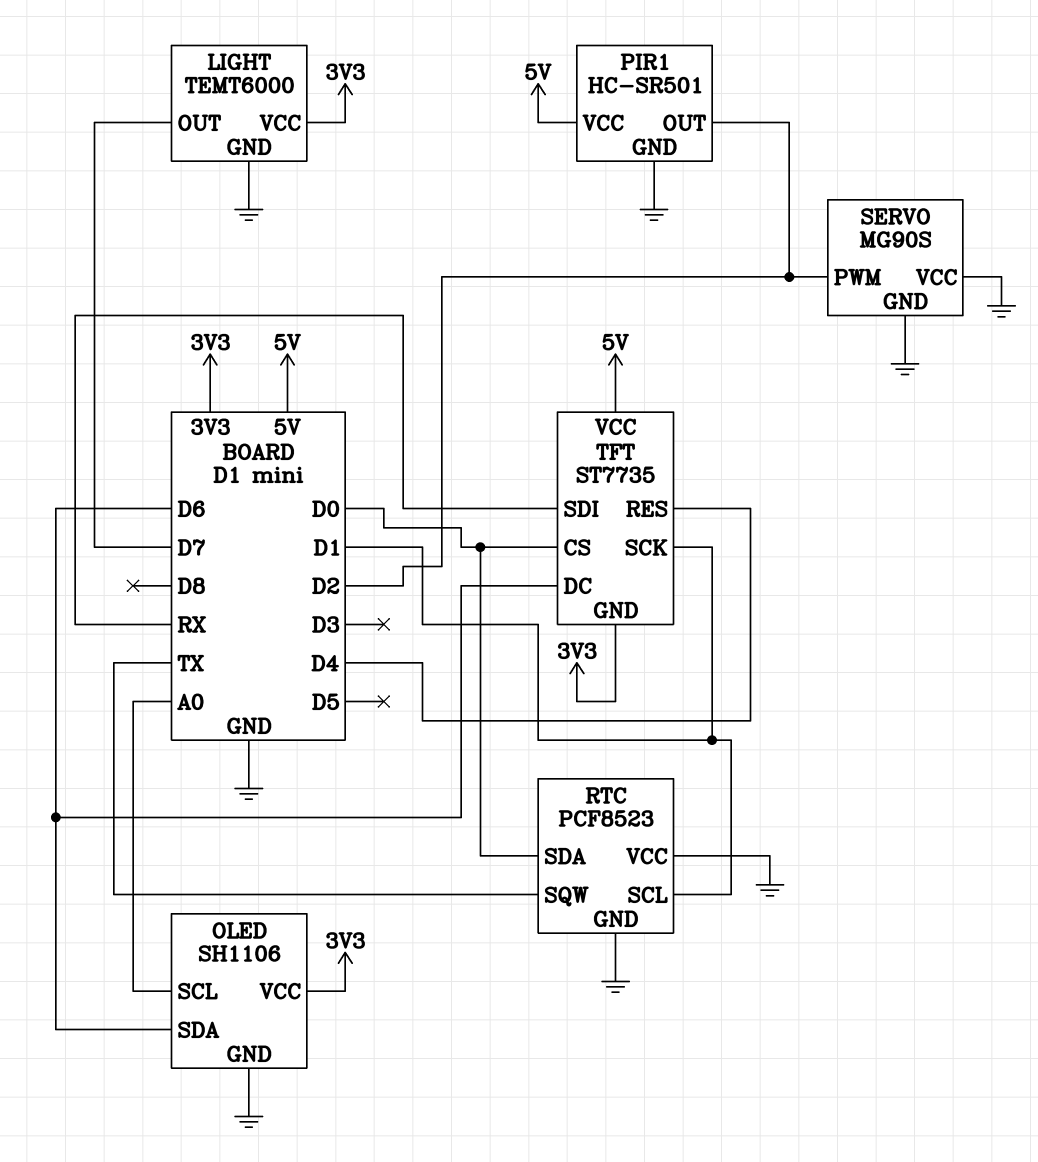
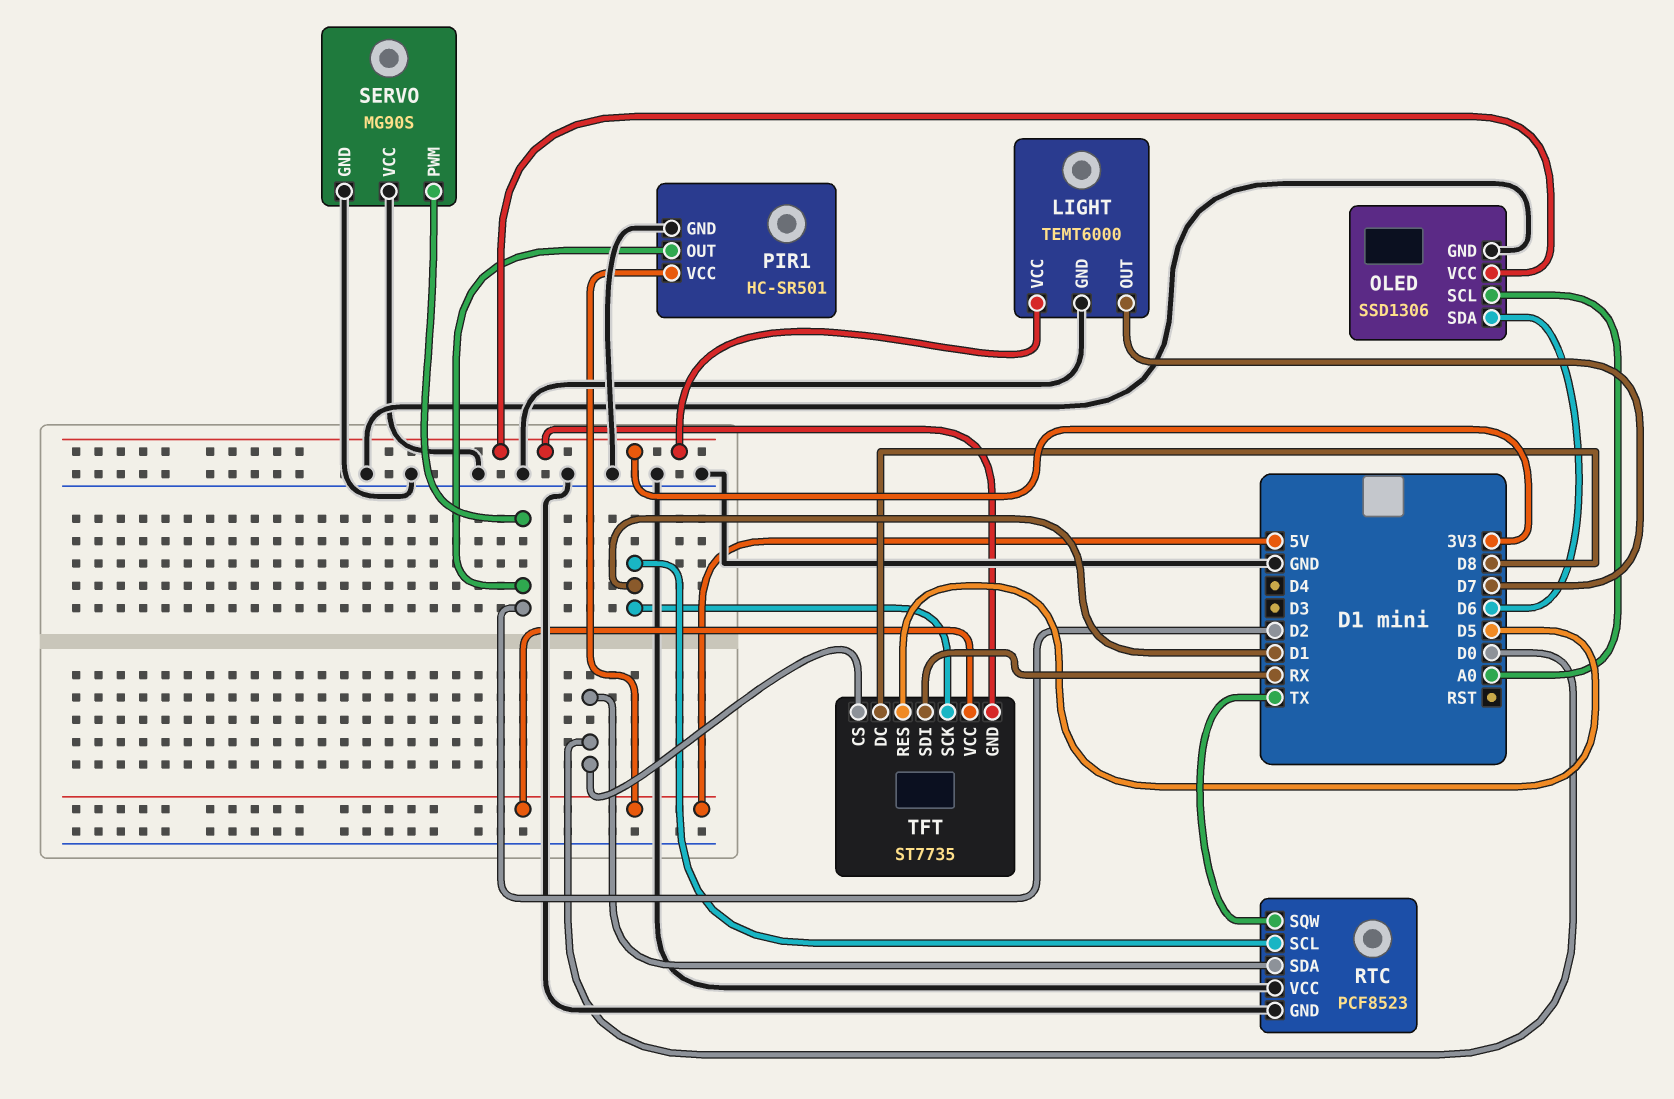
OLED: SH1106 -> SSD1306
TFT pin DC: D6 -> D8
TFT pin RES: D4 -> D5

